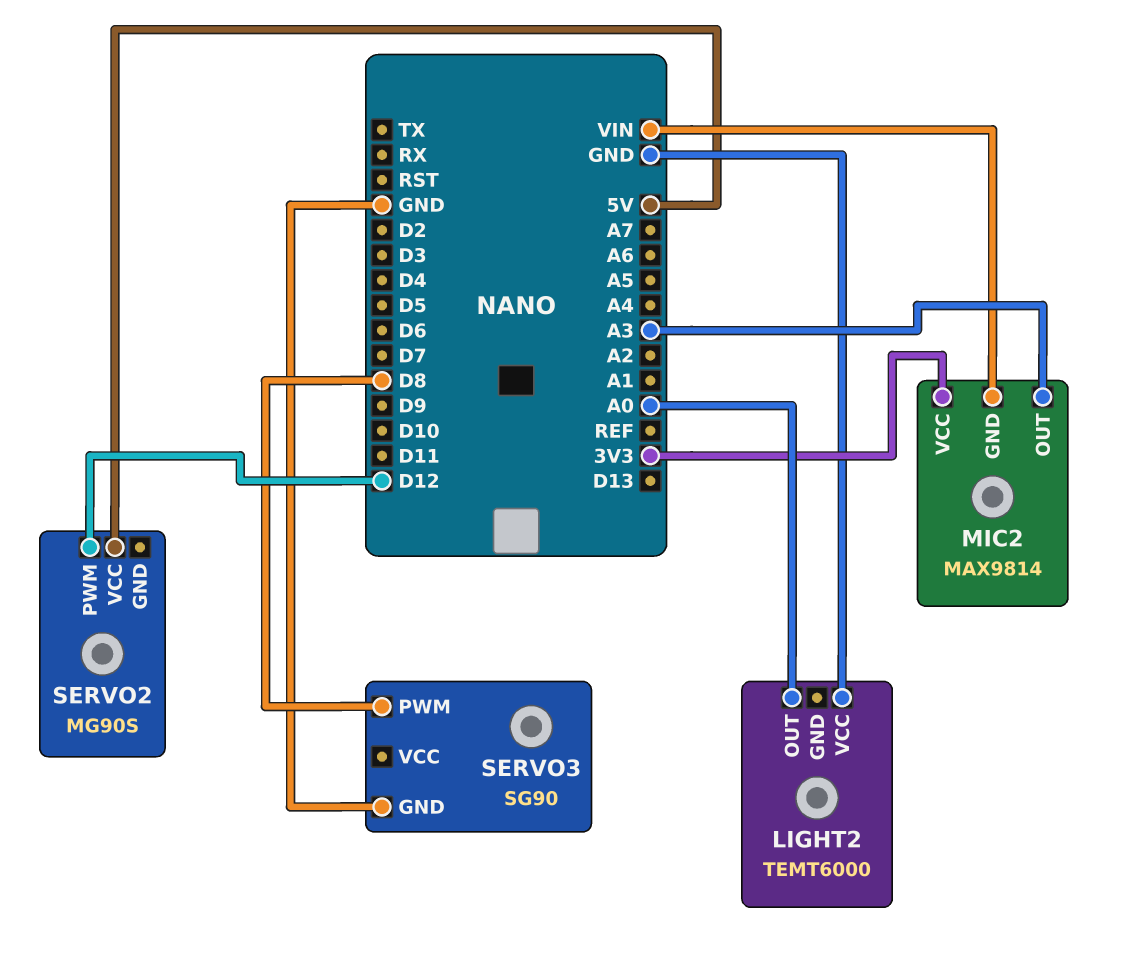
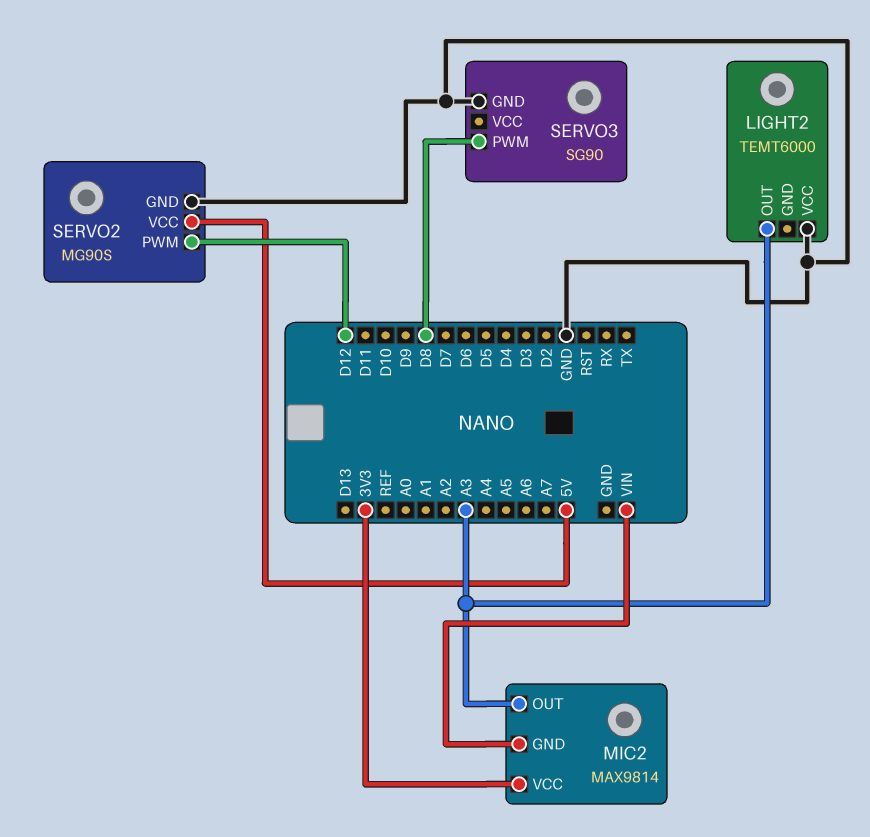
LIGHT2 pin OUT: A0 -> A3
SERVO2 pin GND: none -> GND

